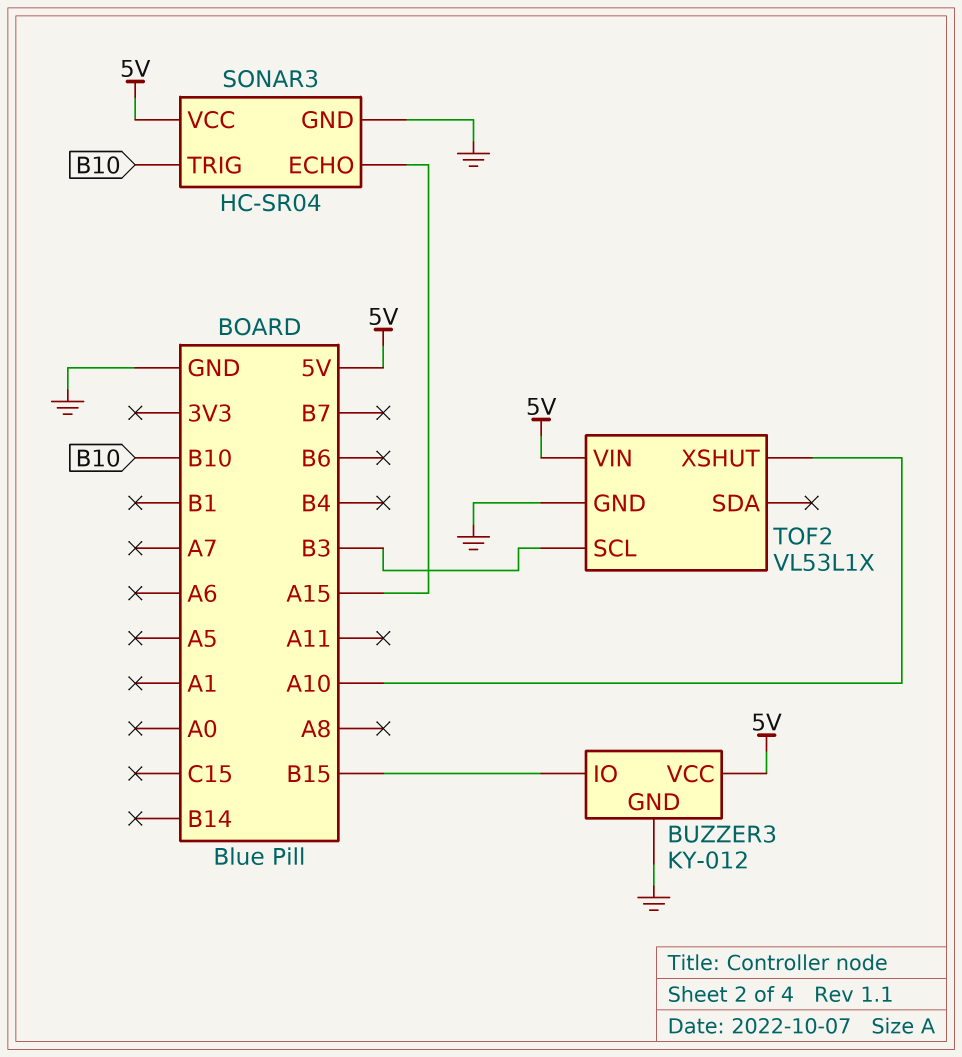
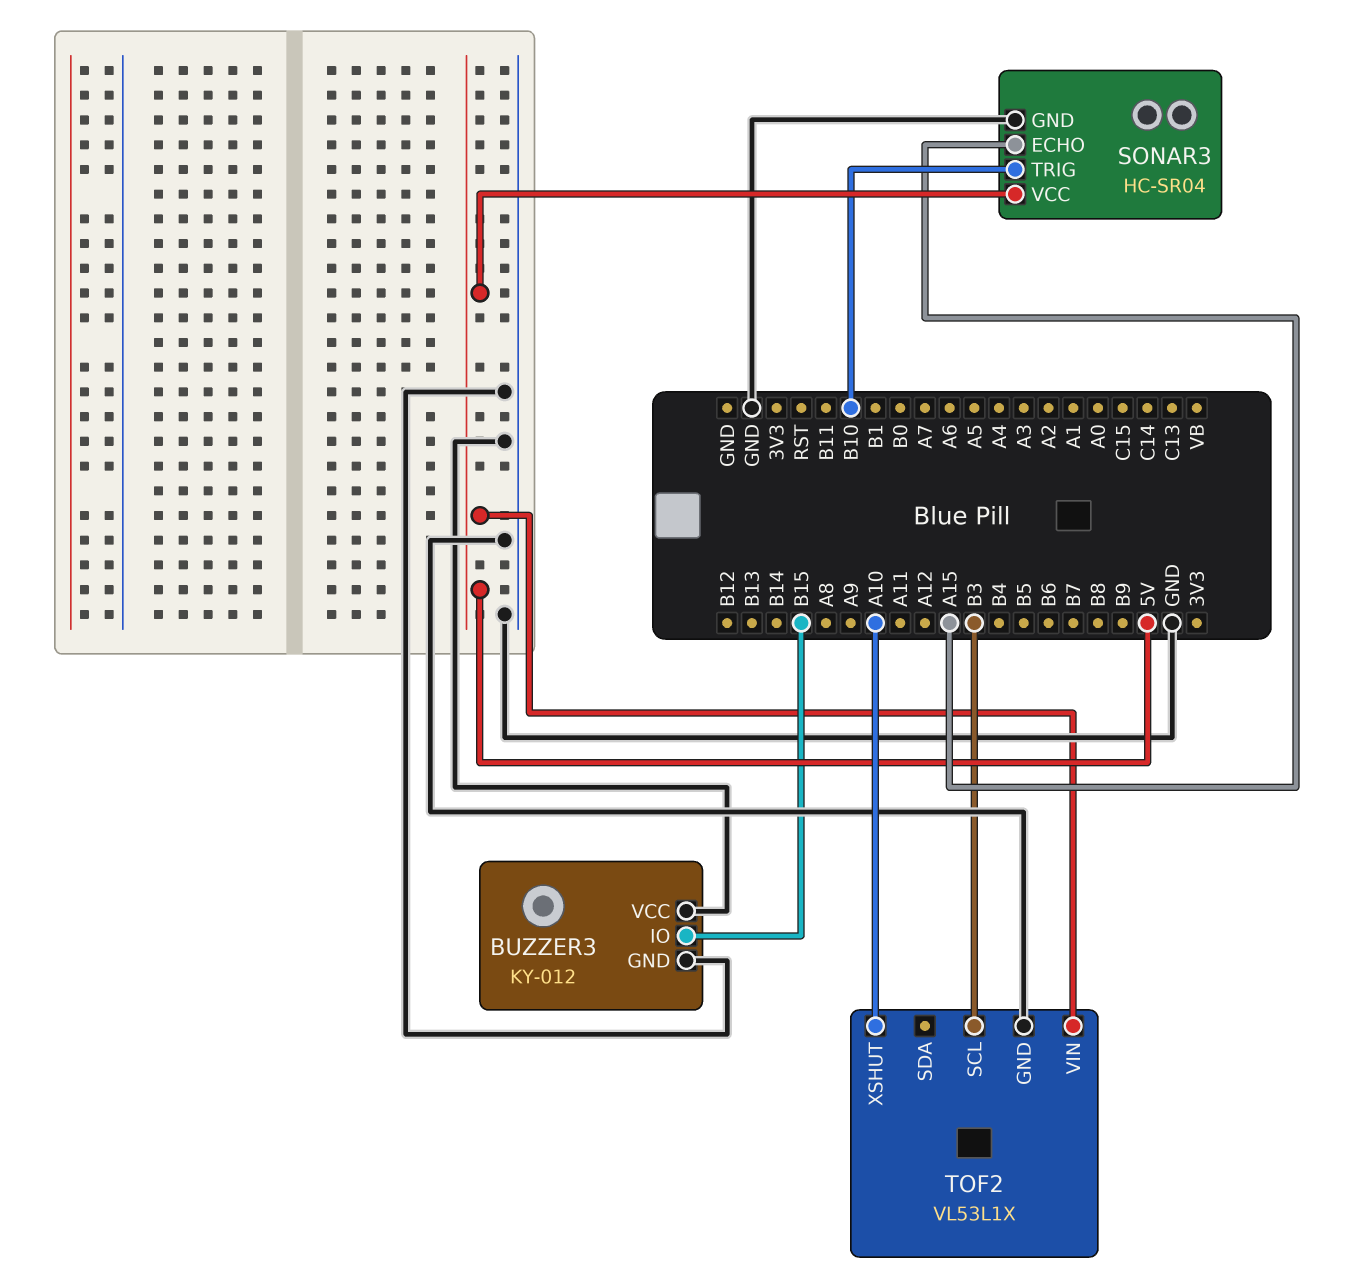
BUZZER3 pin VCC: 5V -> GND

